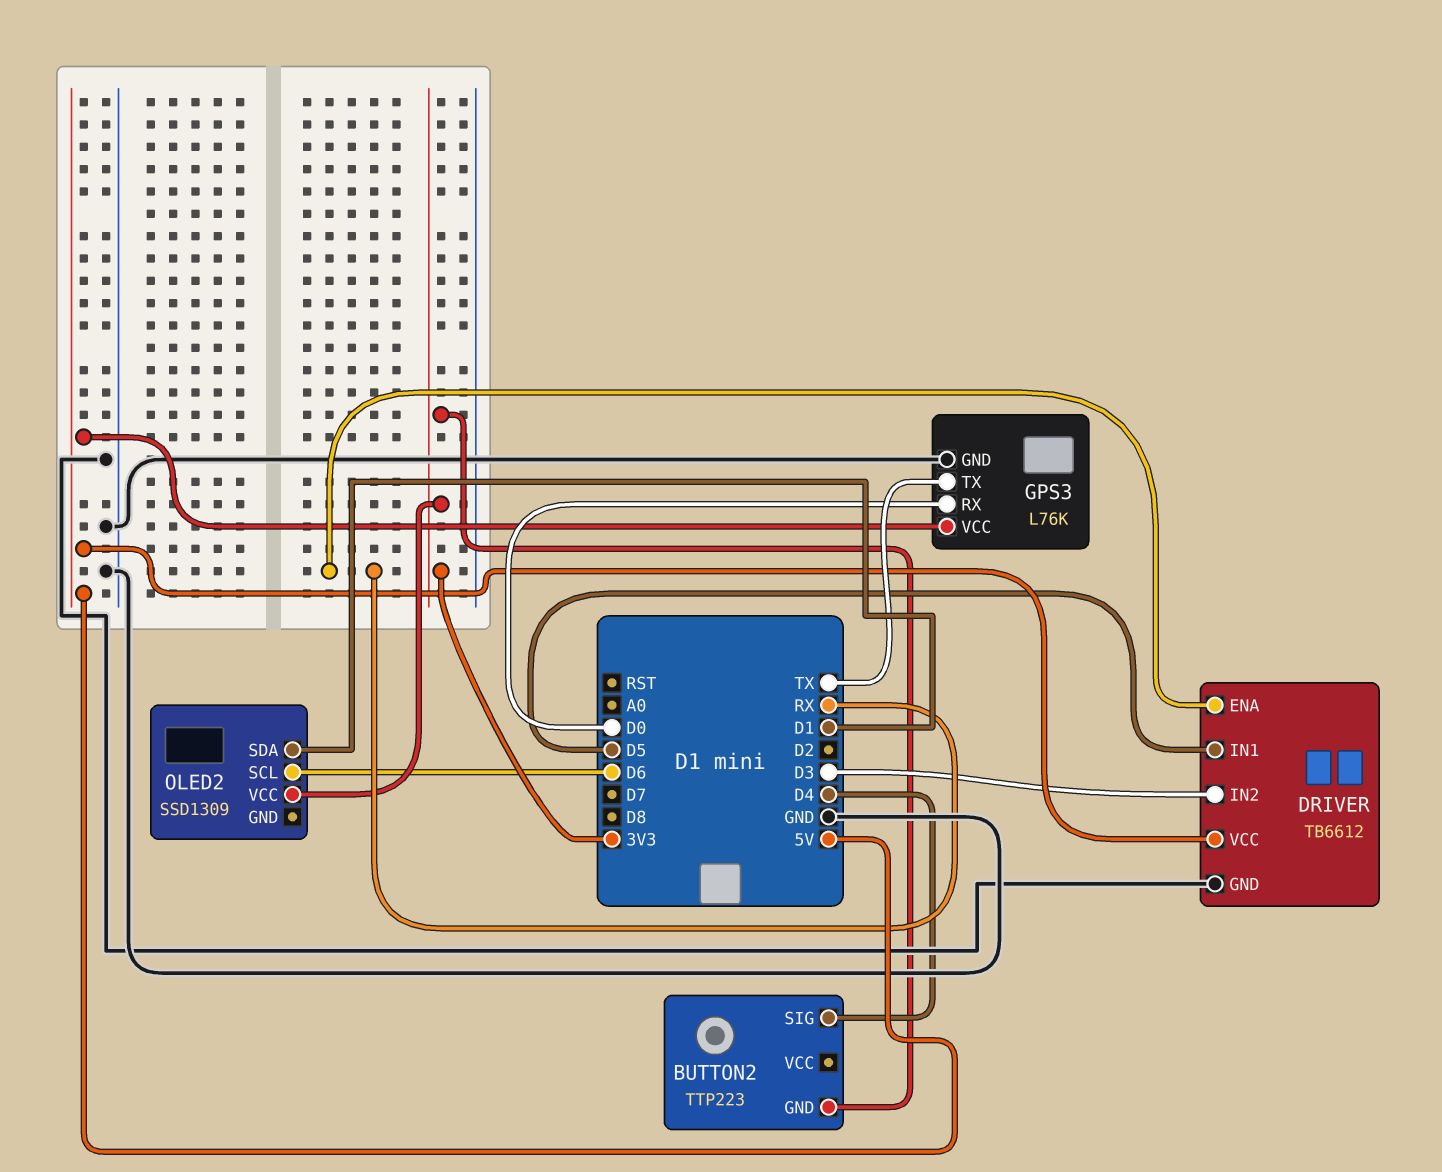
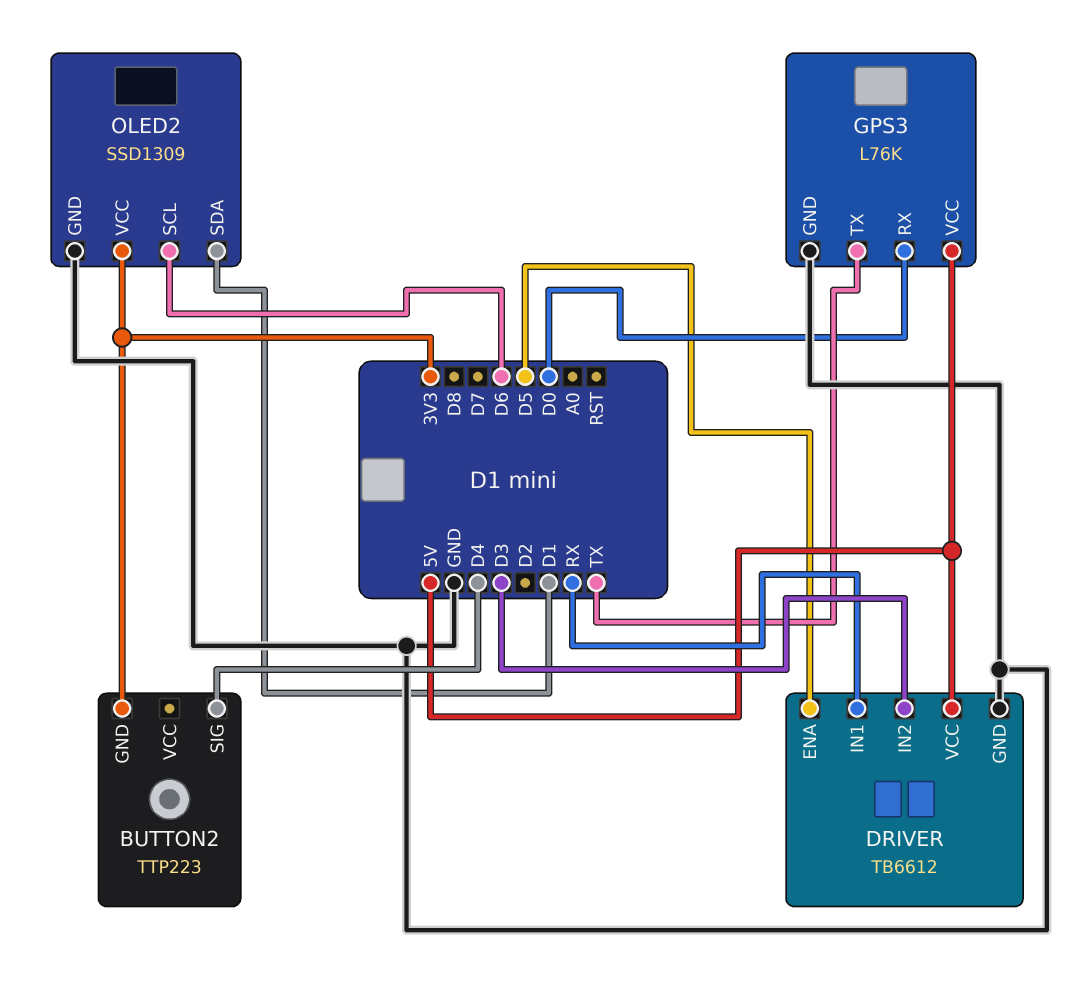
DRIVER pin ENA: RX -> D5
DRIVER pin IN1: D5 -> RX
OLED2 pin GND: none -> GND

